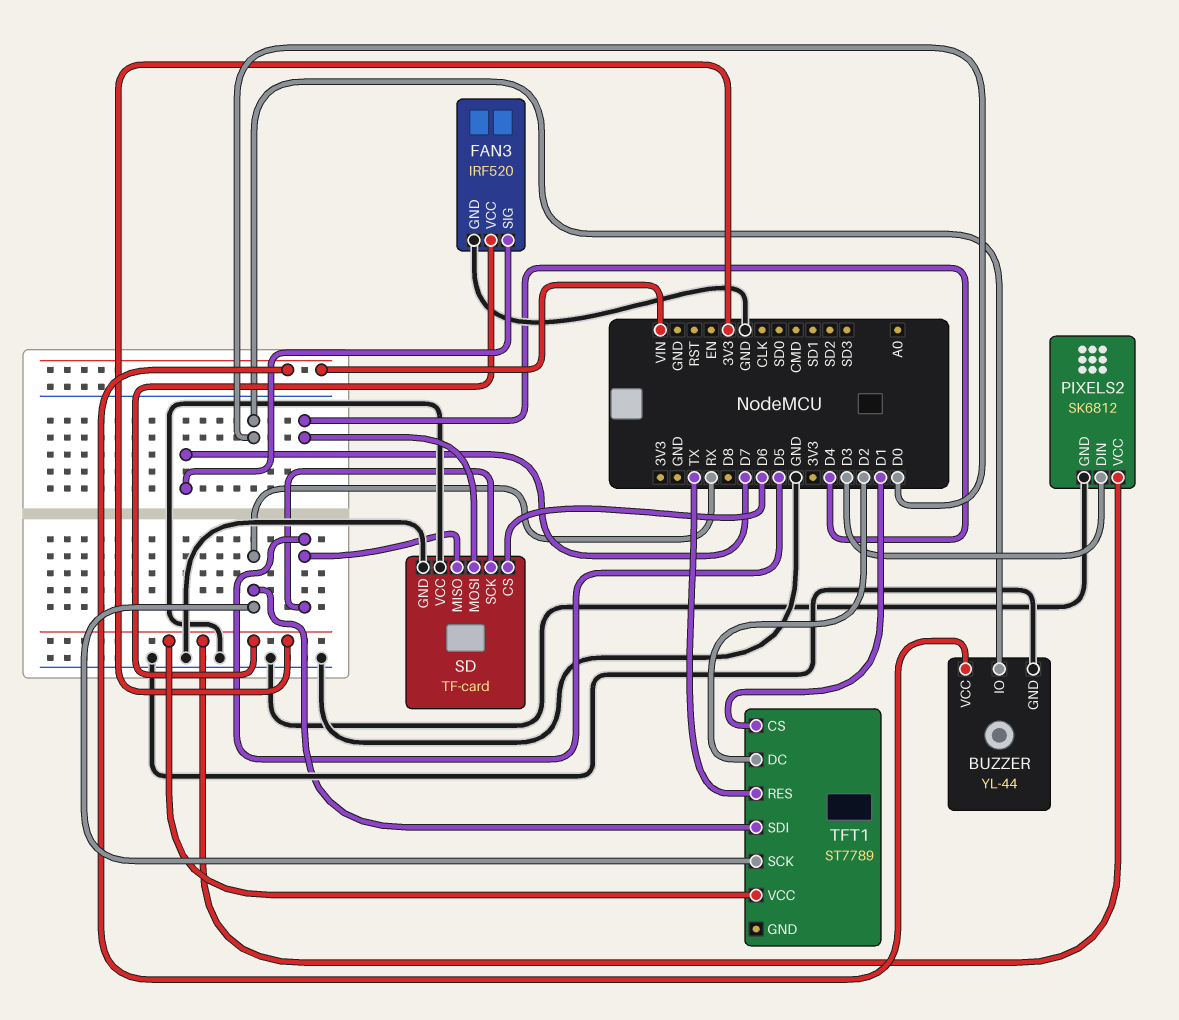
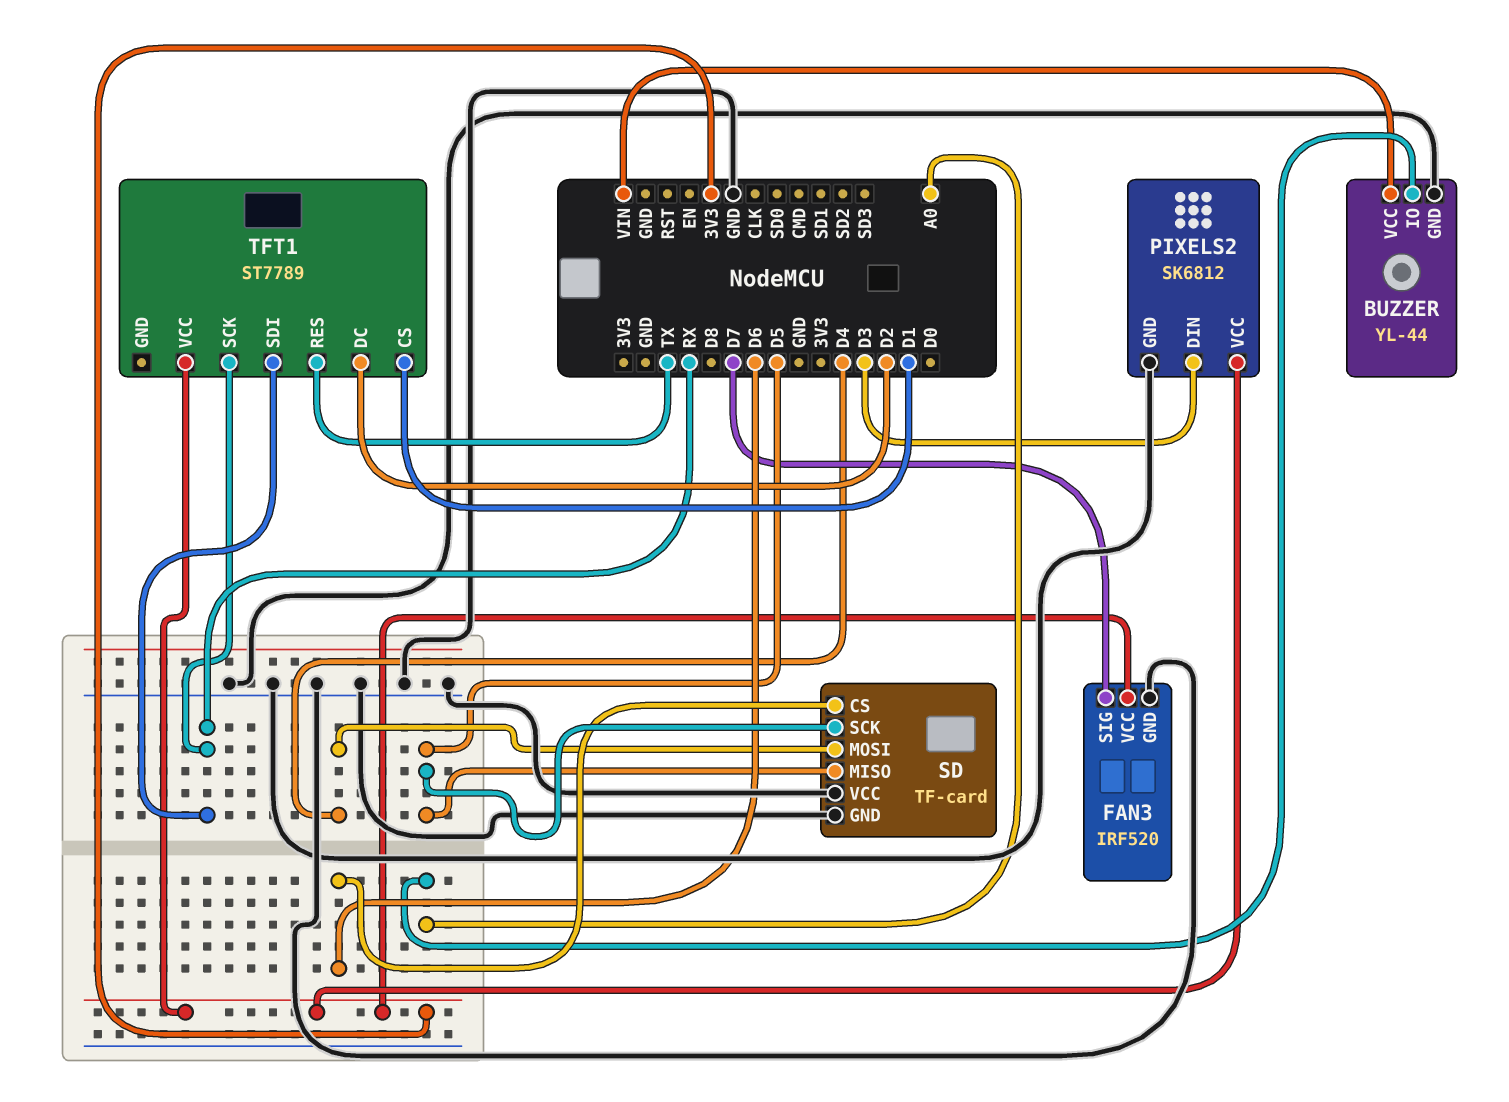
BUZZER pin IO: D0 -> A0

